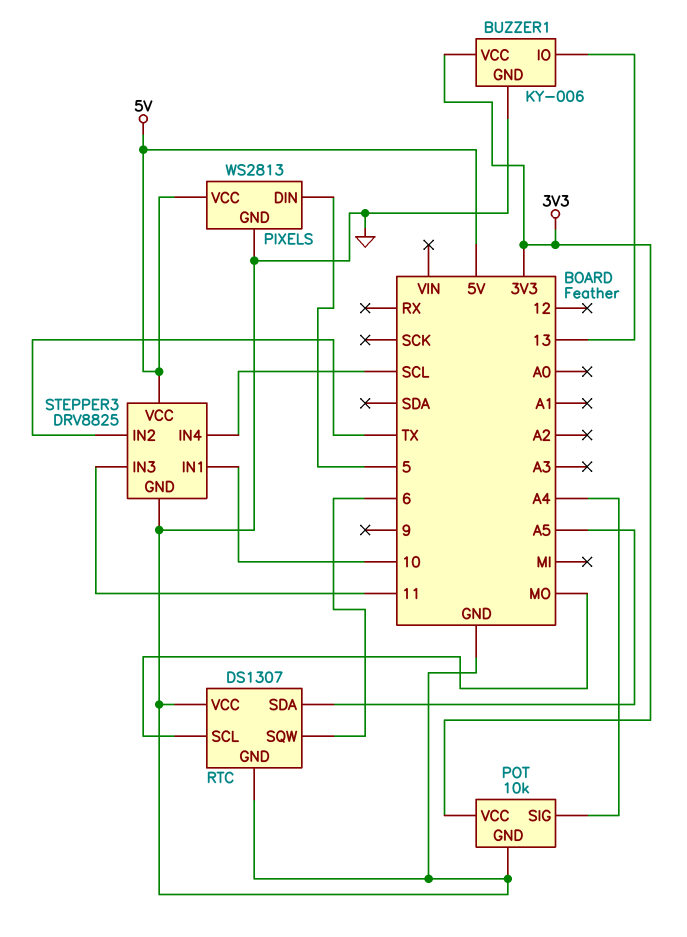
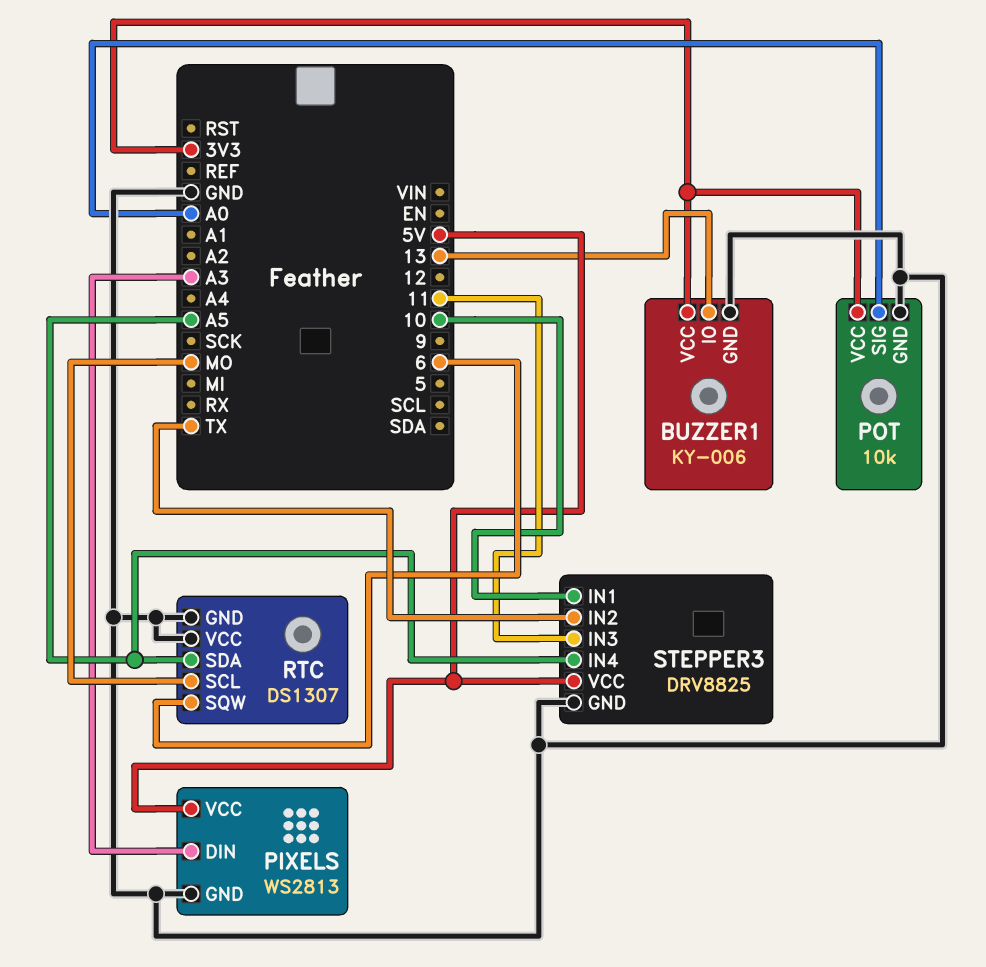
PIXELS pin DIN: 5 -> A3
POT pin SIG: A4 -> A0
STEPPER3 pin IN4: SCL -> A5

